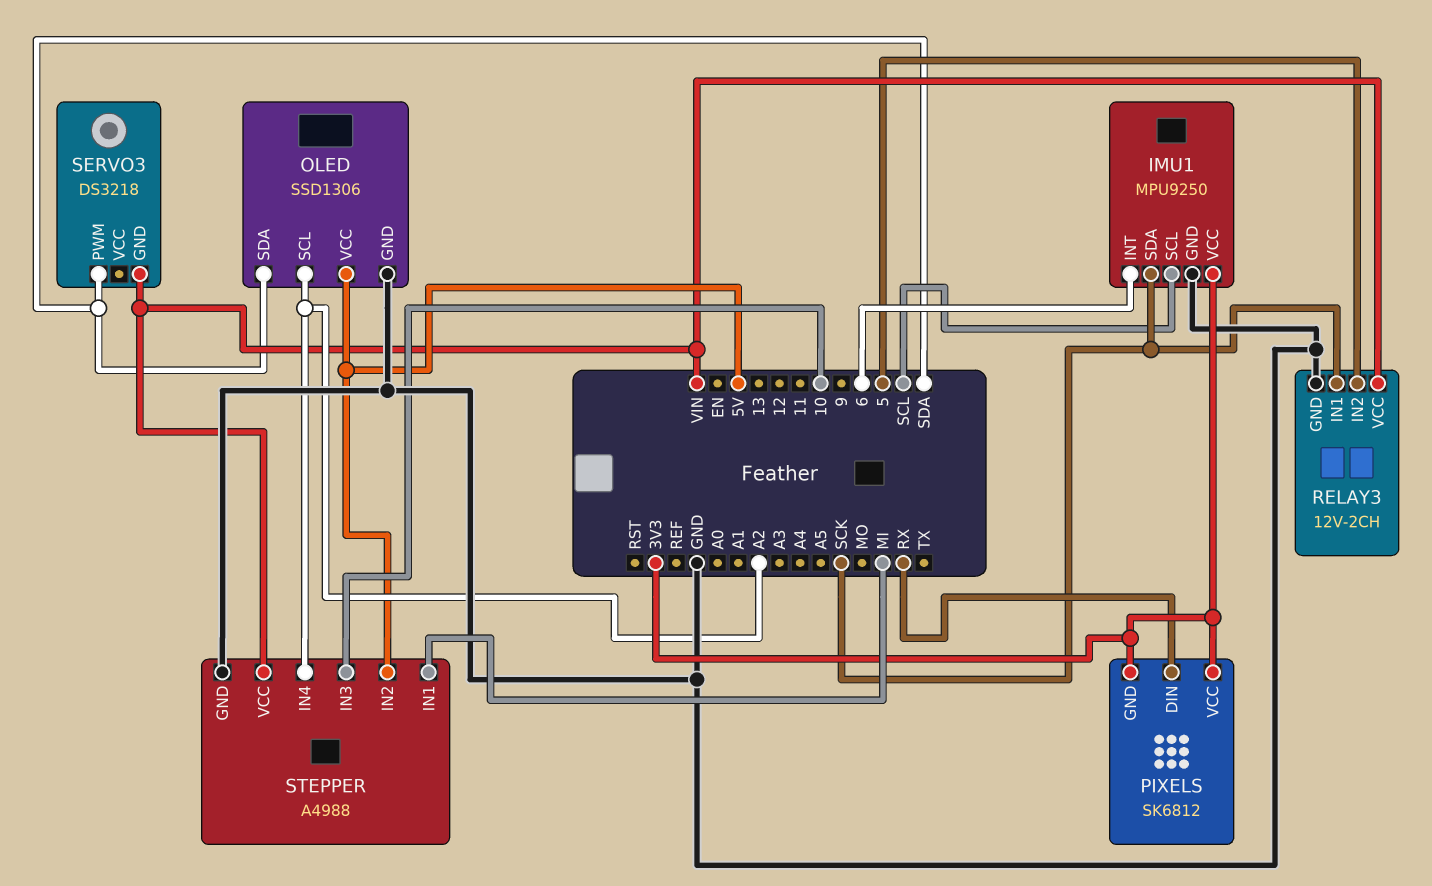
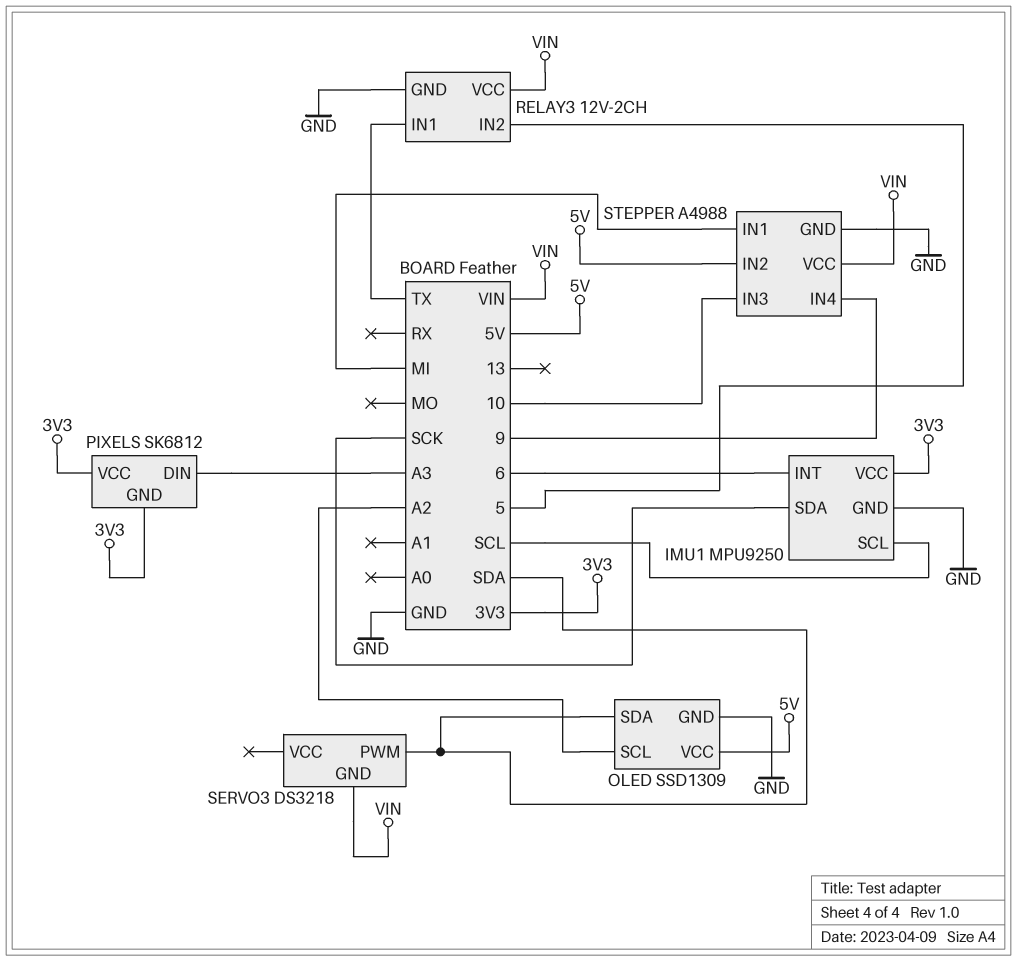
OLED: SSD1306 -> SSD1309
PIXELS pin DIN: RX -> A3
RELAY3 pin IN1: SCK -> TX
STEPPER pin IN4: A2 -> 9

